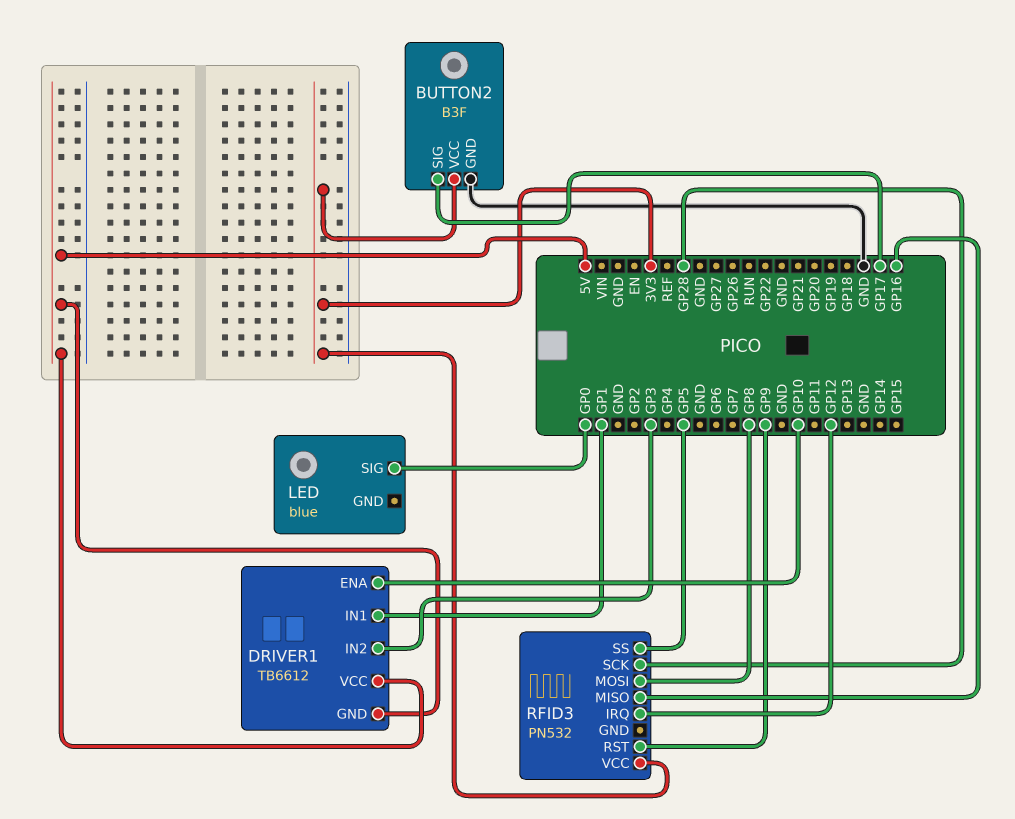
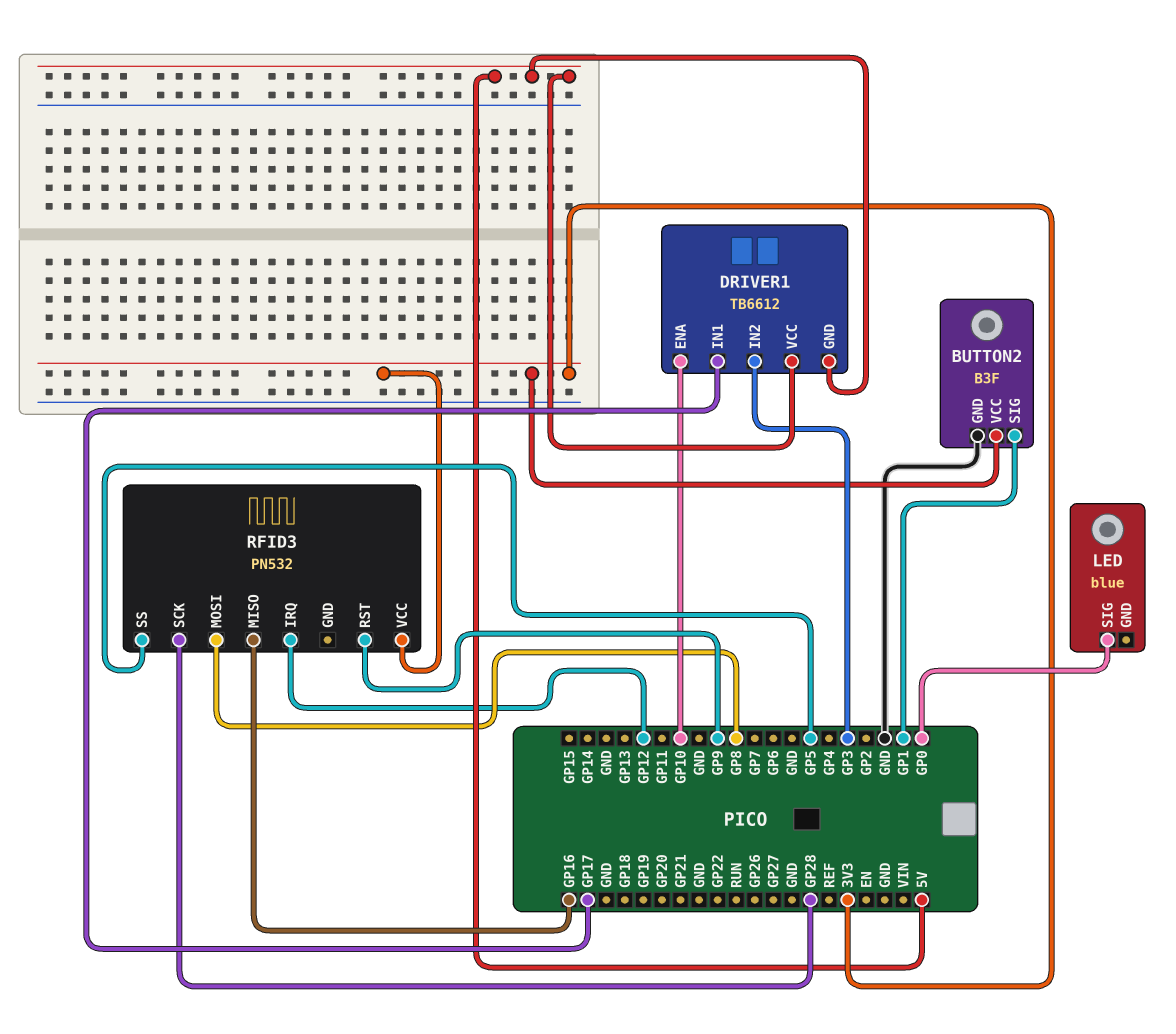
BUTTON2 pin SIG: GP17 -> GP1
DRIVER1 pin IN1: GP1 -> GP17

